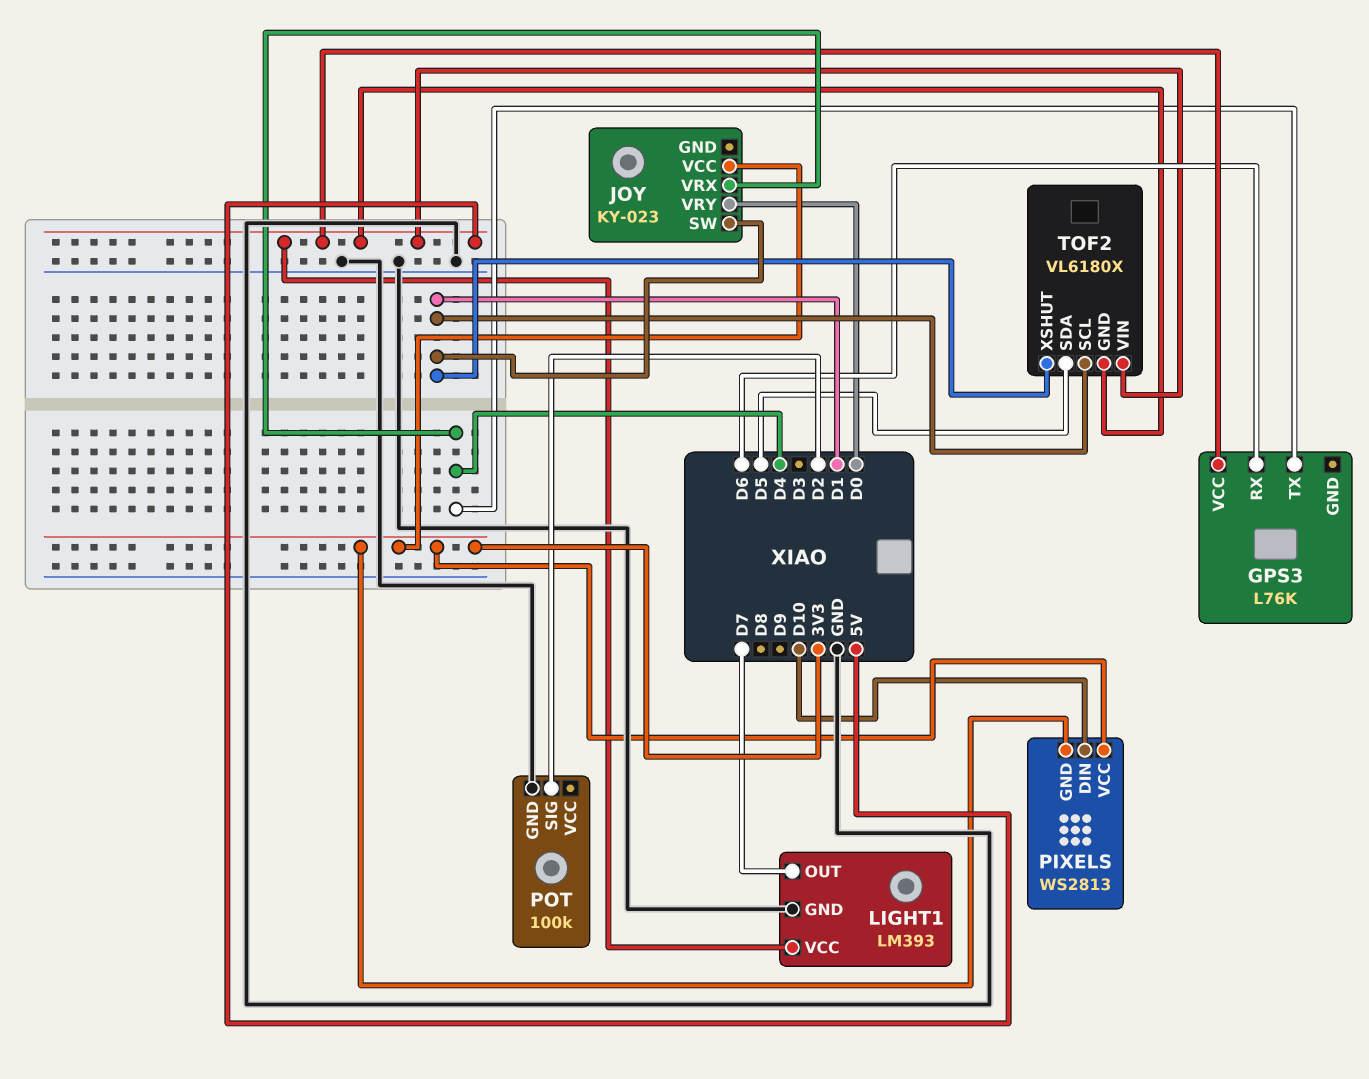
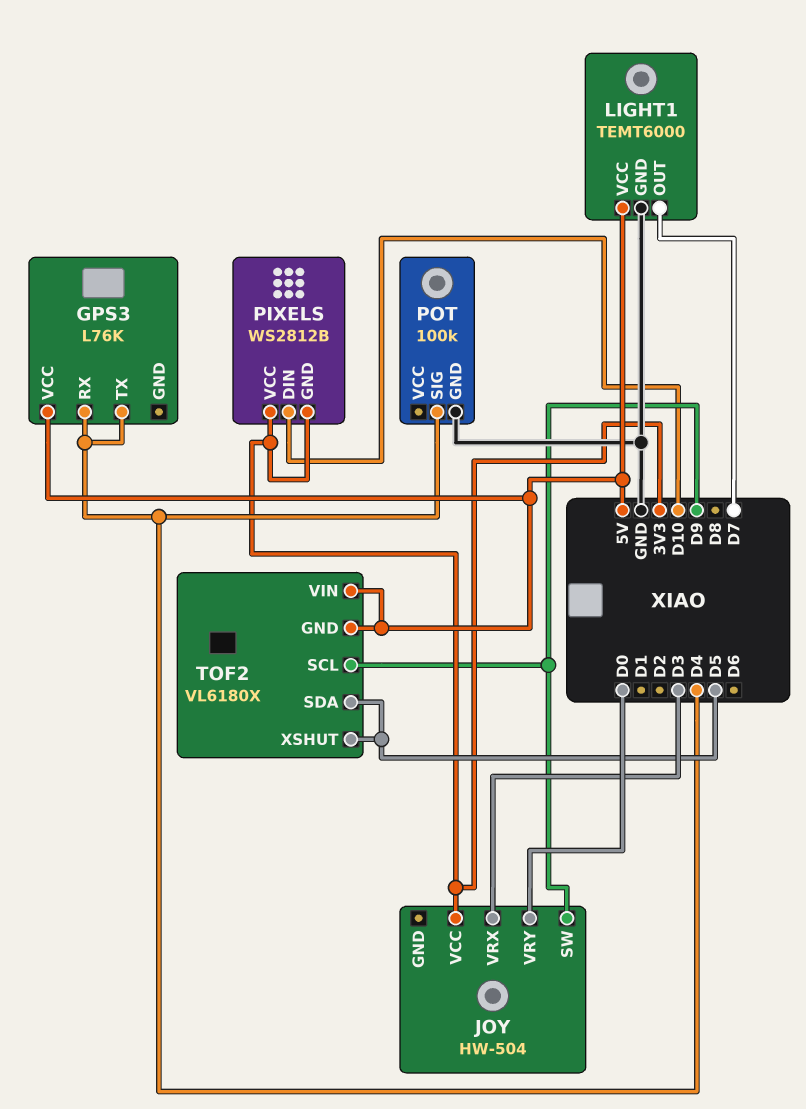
GPS3 pin RX: D6 -> D4
JOY: KY-023 -> HW-504
JOY pin SW: D1 -> D9
JOY pin VRX: D4 -> D3
LIGHT1: LM393 -> TEMT6000
PIXELS: WS2813 -> WS2812B
POT pin SIG: D2 -> D4
TOF2 pin SCL: D1 -> D9
TOF2 pin XSHUT: D1 -> D5

